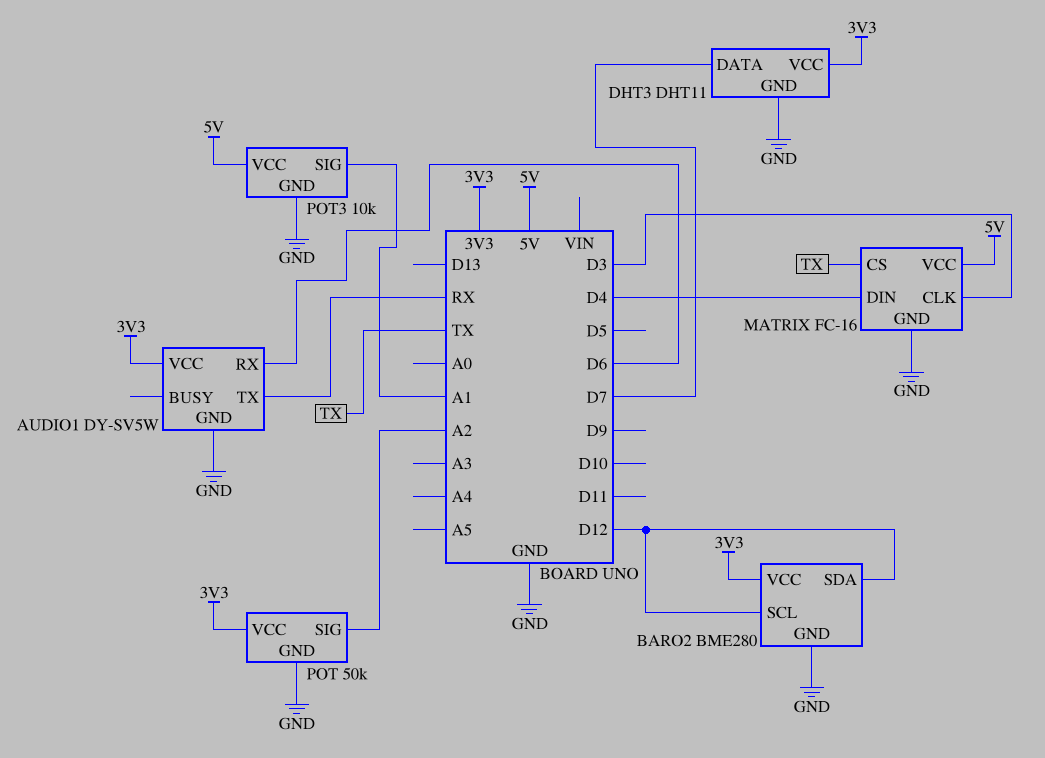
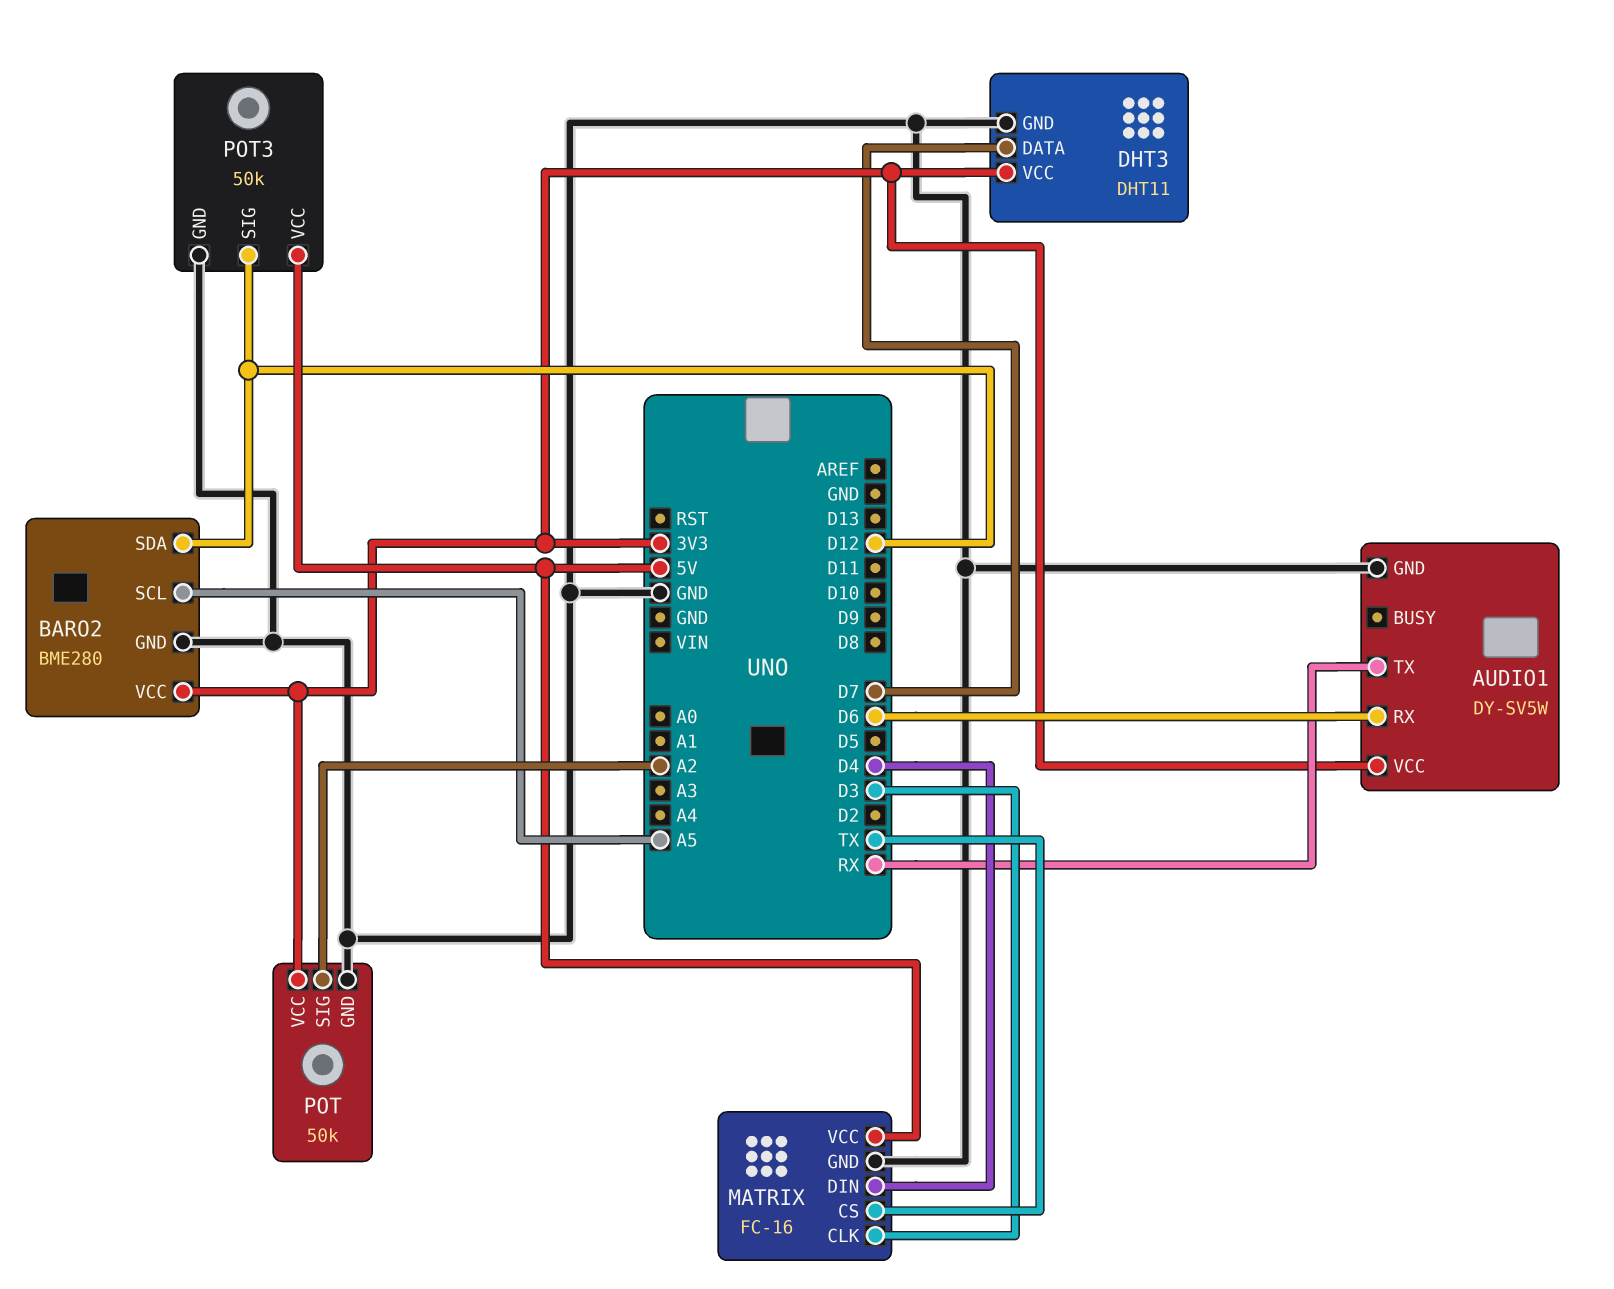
BARO2 pin SCL: D12 -> A5
POT3: 10k -> 50k
POT3 pin SIG: A1 -> D12

